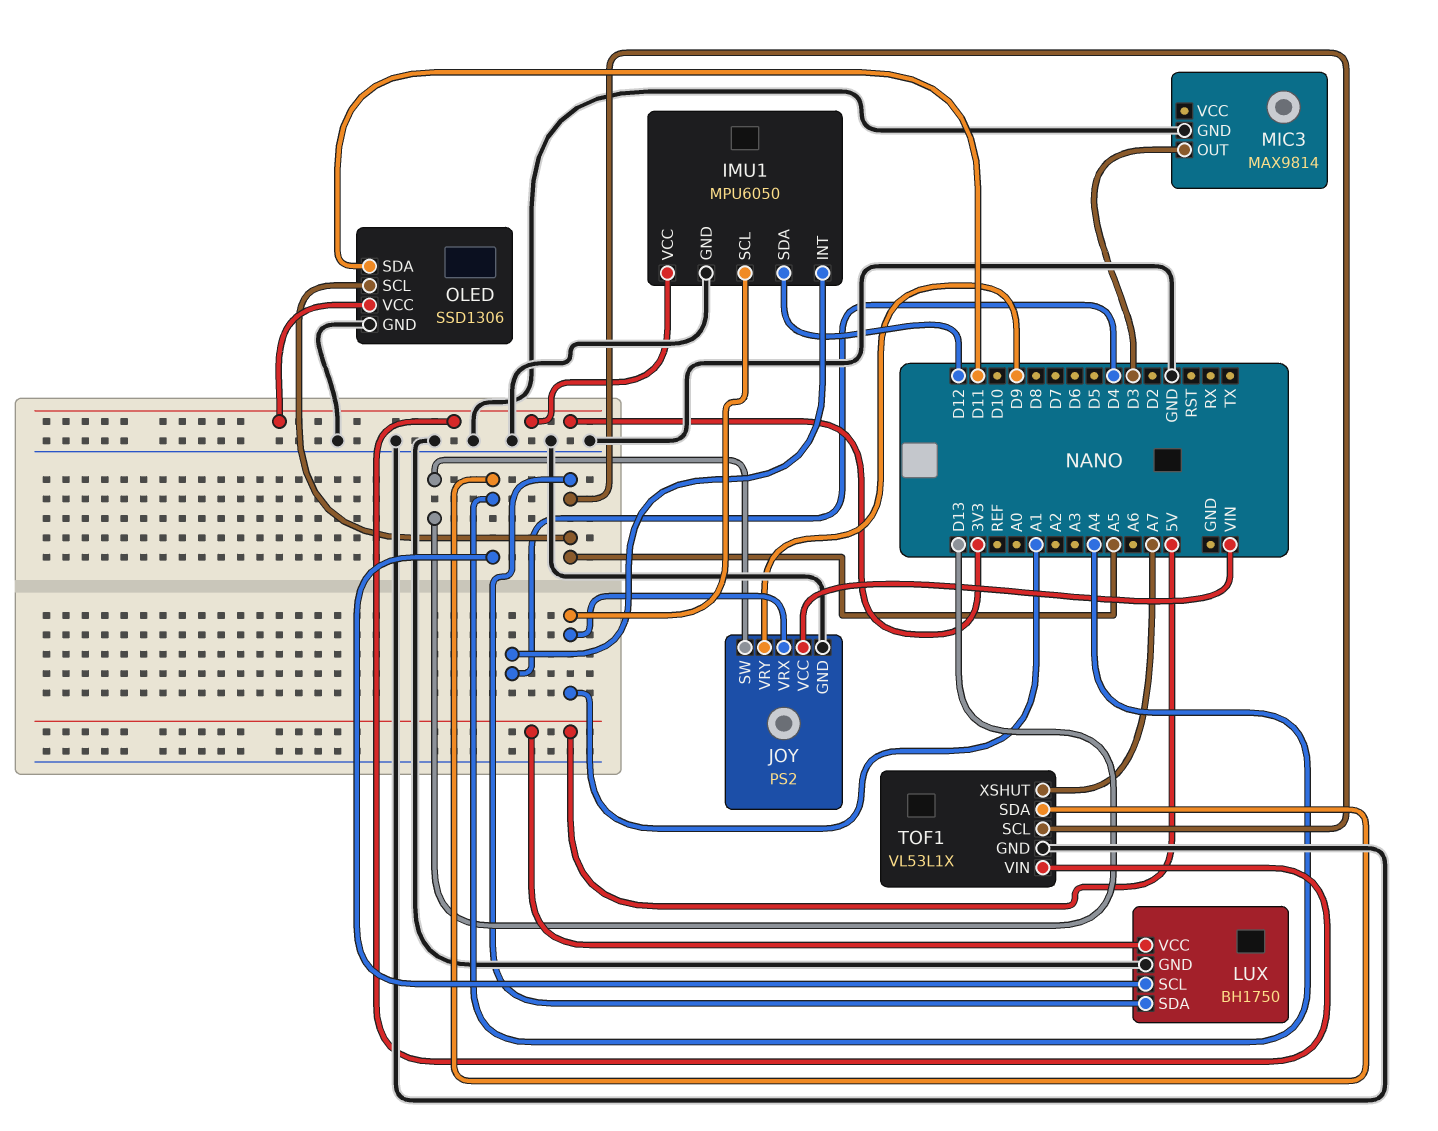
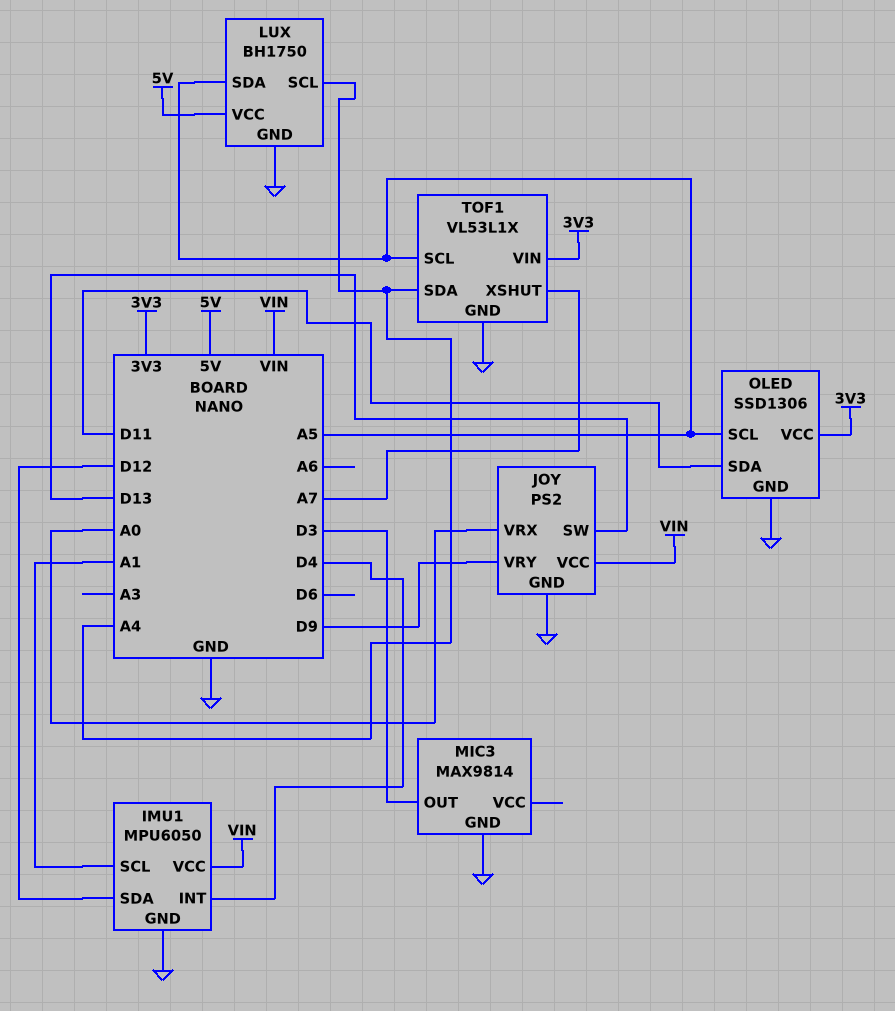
IMU1 pin VCC: 3V3 -> VIN
JOY pin VRX: A1 -> A0

